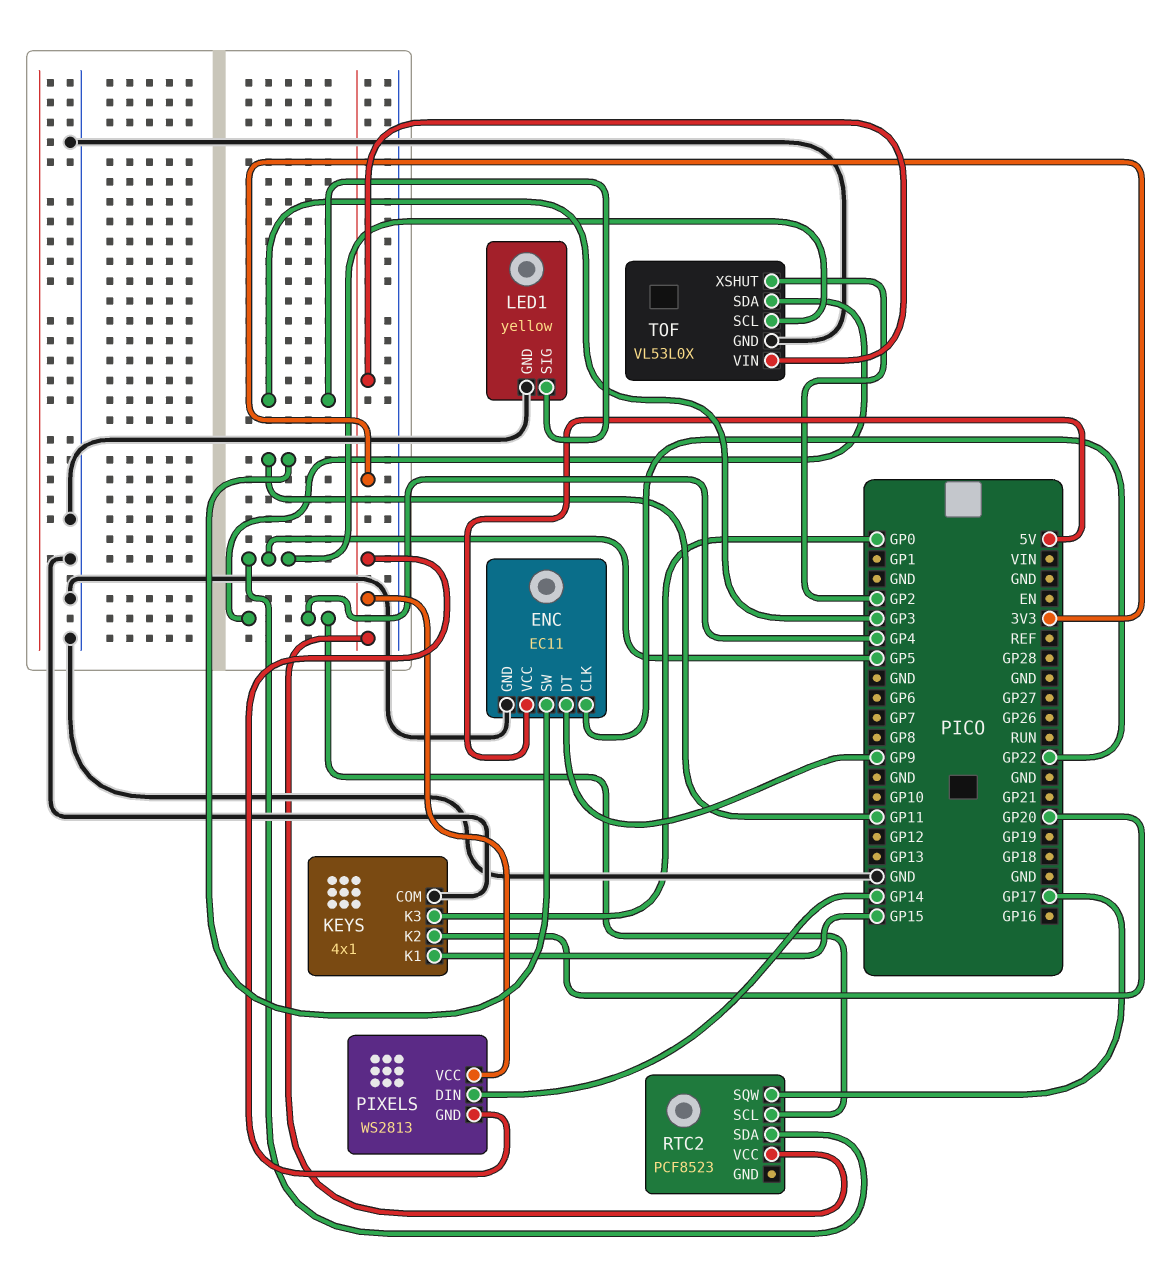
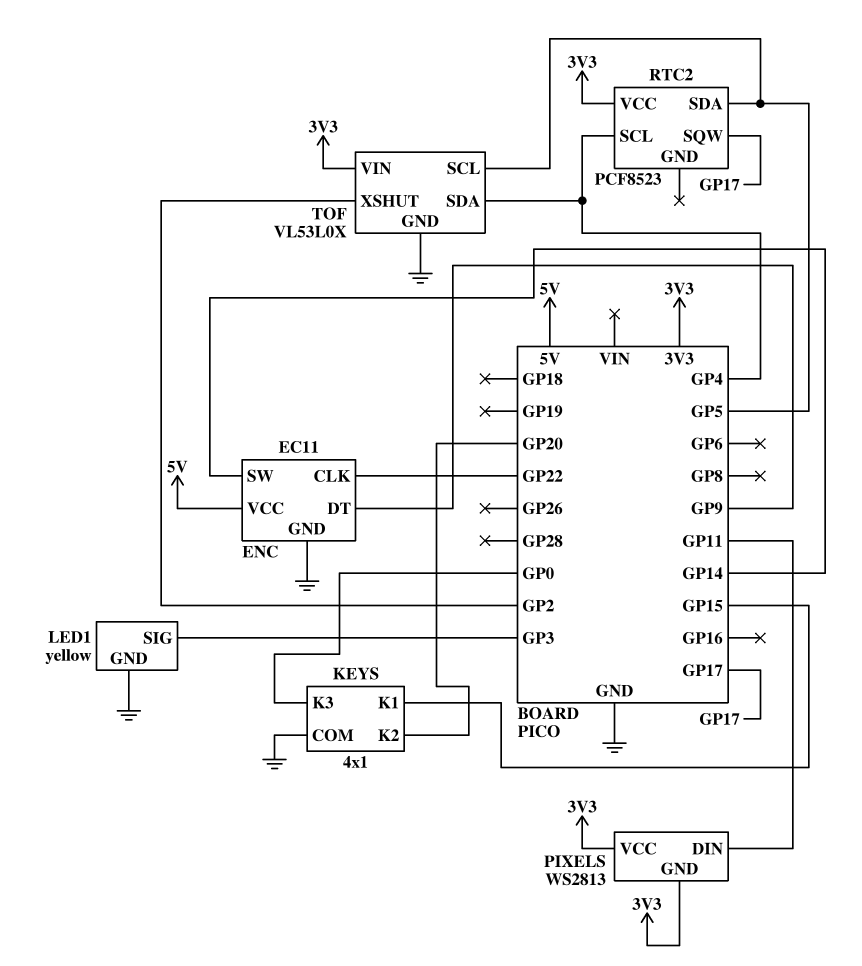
ENC pin SW: GP11 -> GP14
PIXELS pin DIN: GP14 -> GP11

